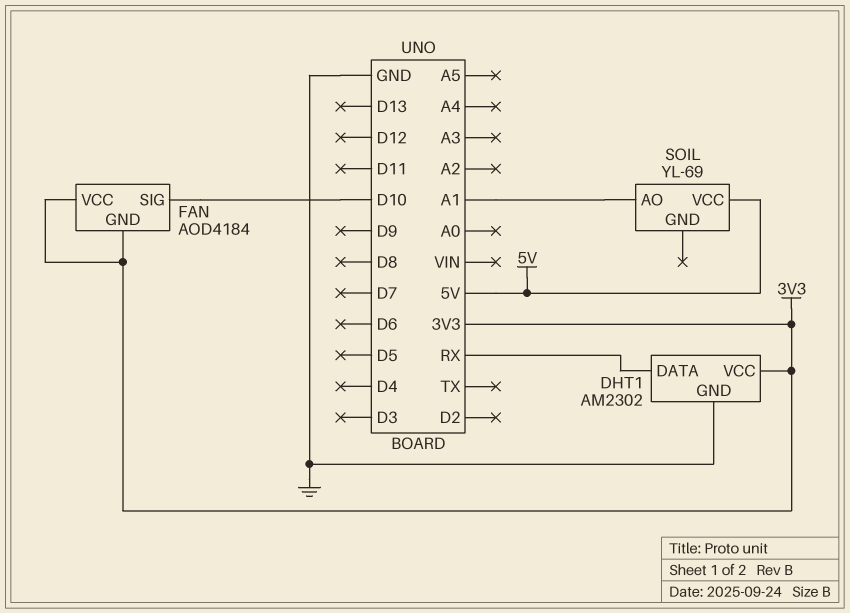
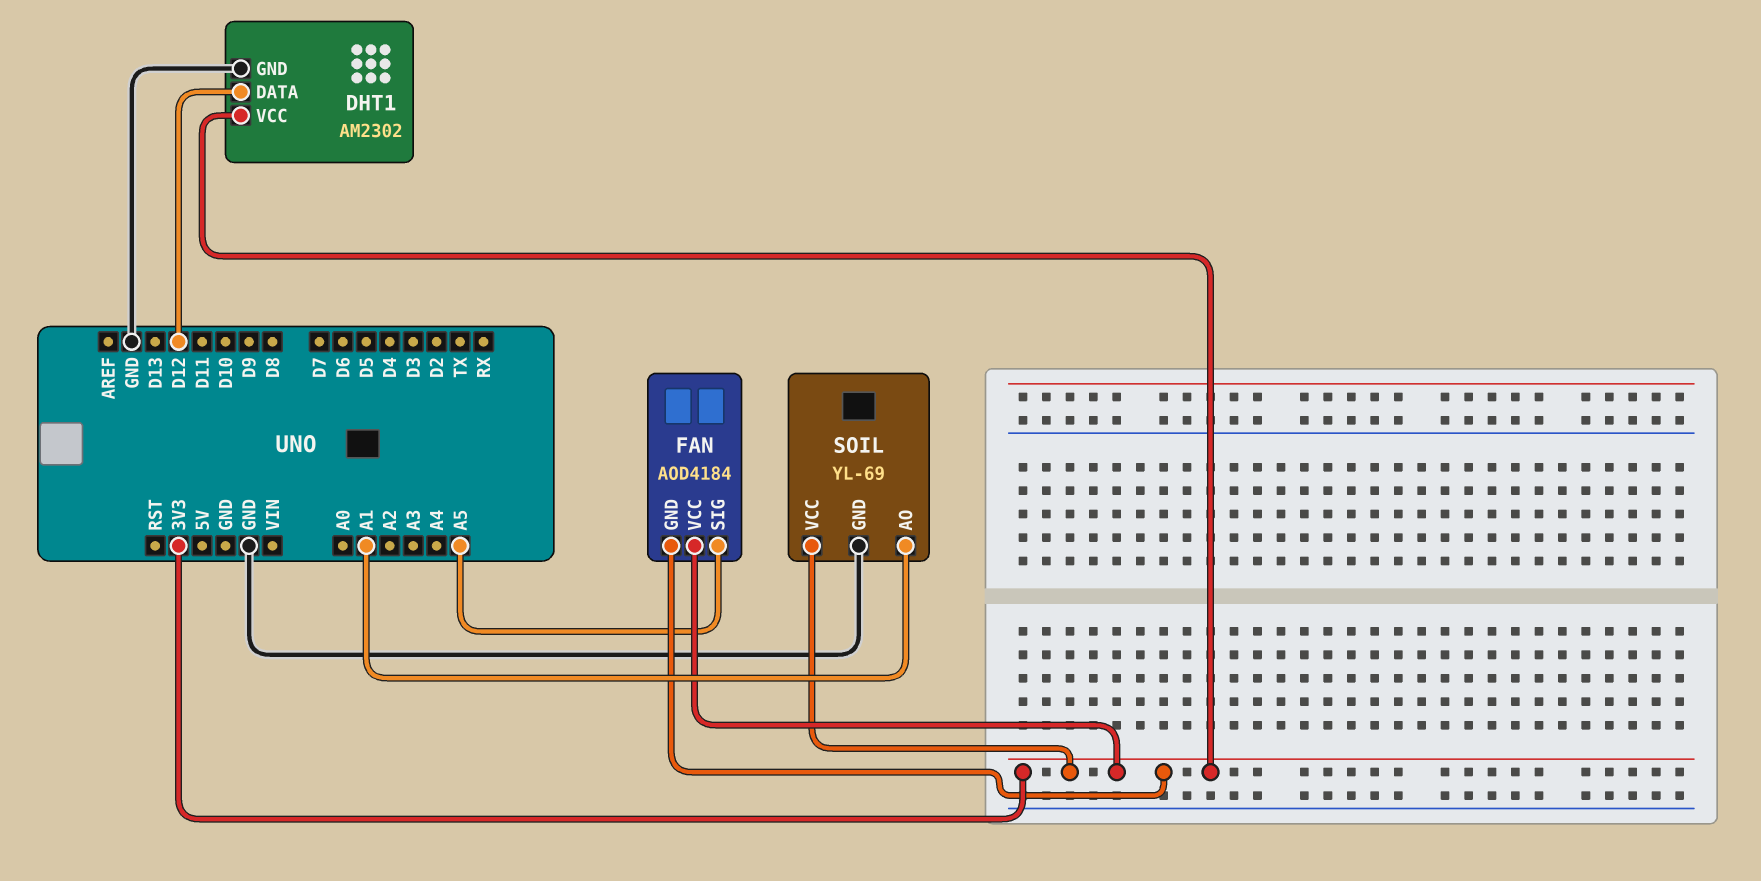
DHT1 pin DATA: RX -> D12
FAN pin SIG: D10 -> A5
SOIL pin GND: none -> GND
SOIL pin VCC: 5V -> 3V3

